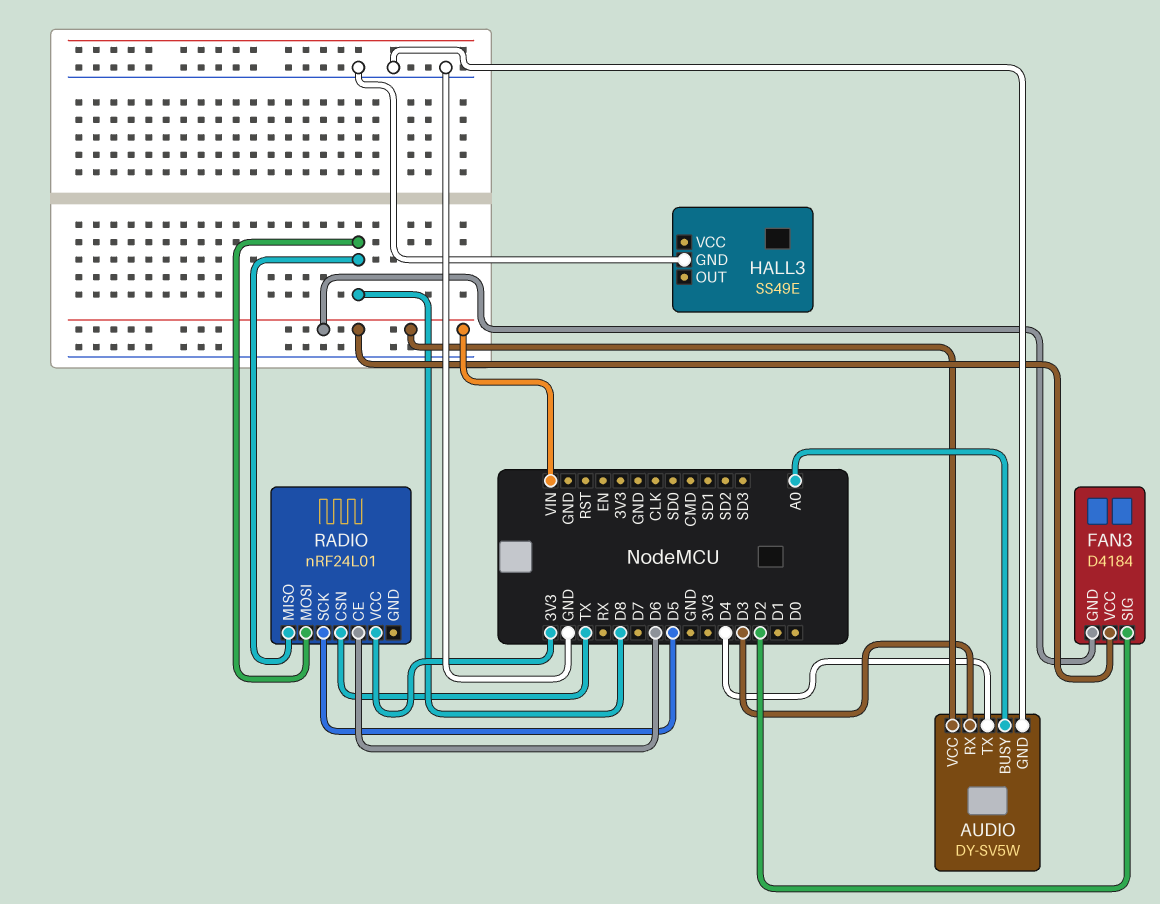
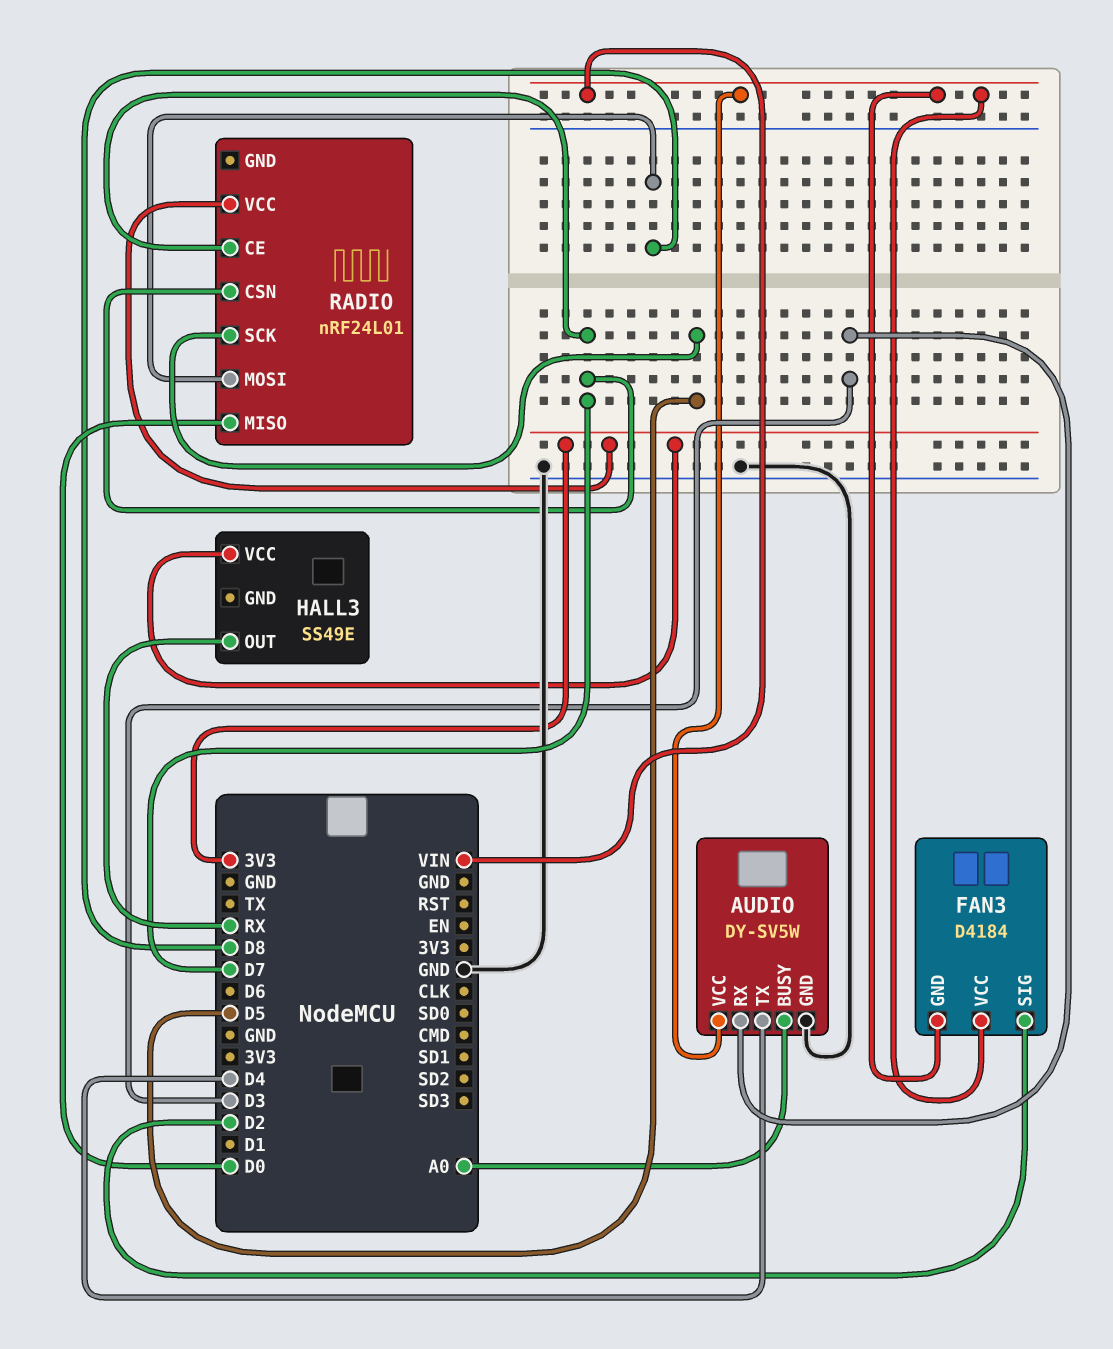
HALL3 pin GND: GND -> none
HALL3 pin OUT: none -> RX
HALL3 pin VCC: none -> 3V3
RADIO pin CE: D6 -> D7
RADIO pin CSN: TX -> D7
RADIO pin MISO: D8 -> D0

